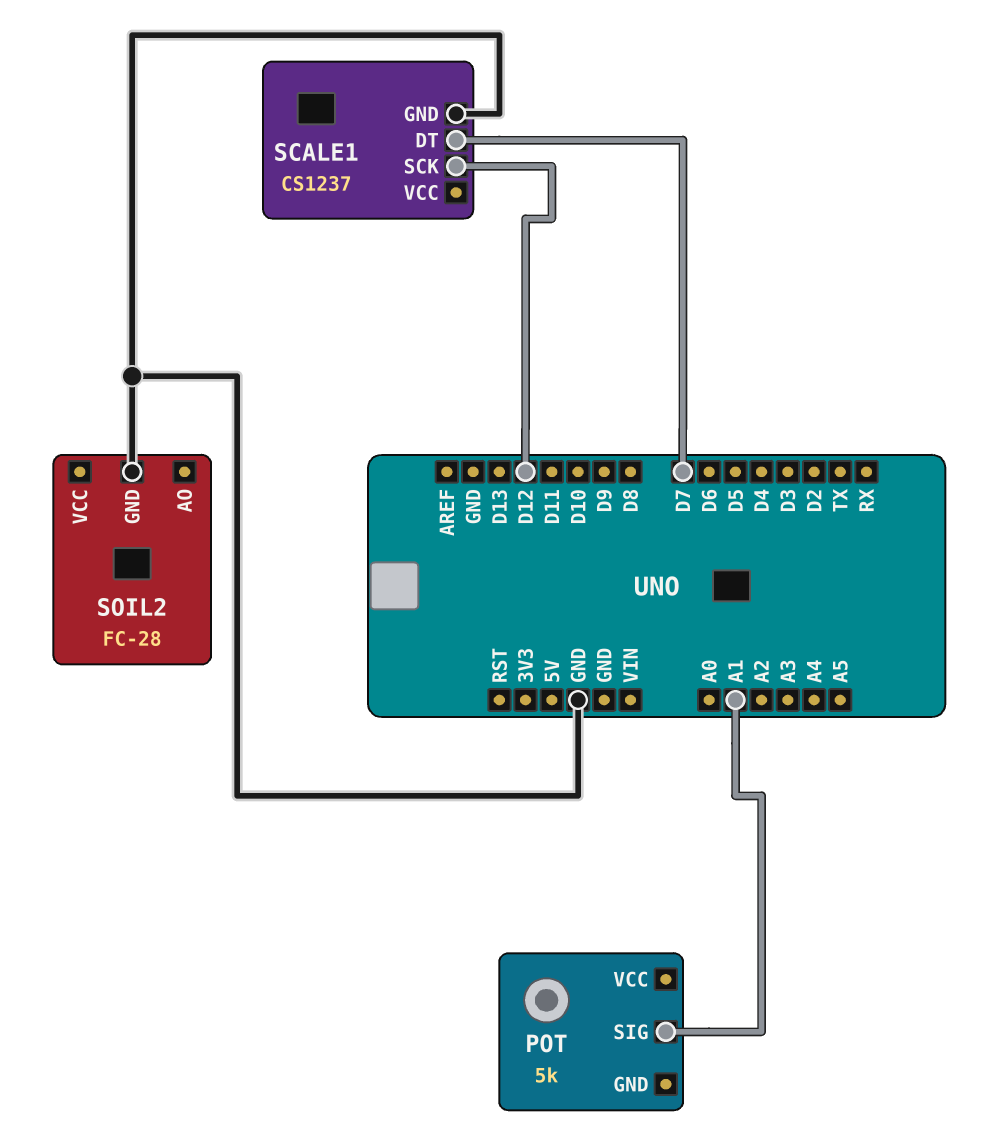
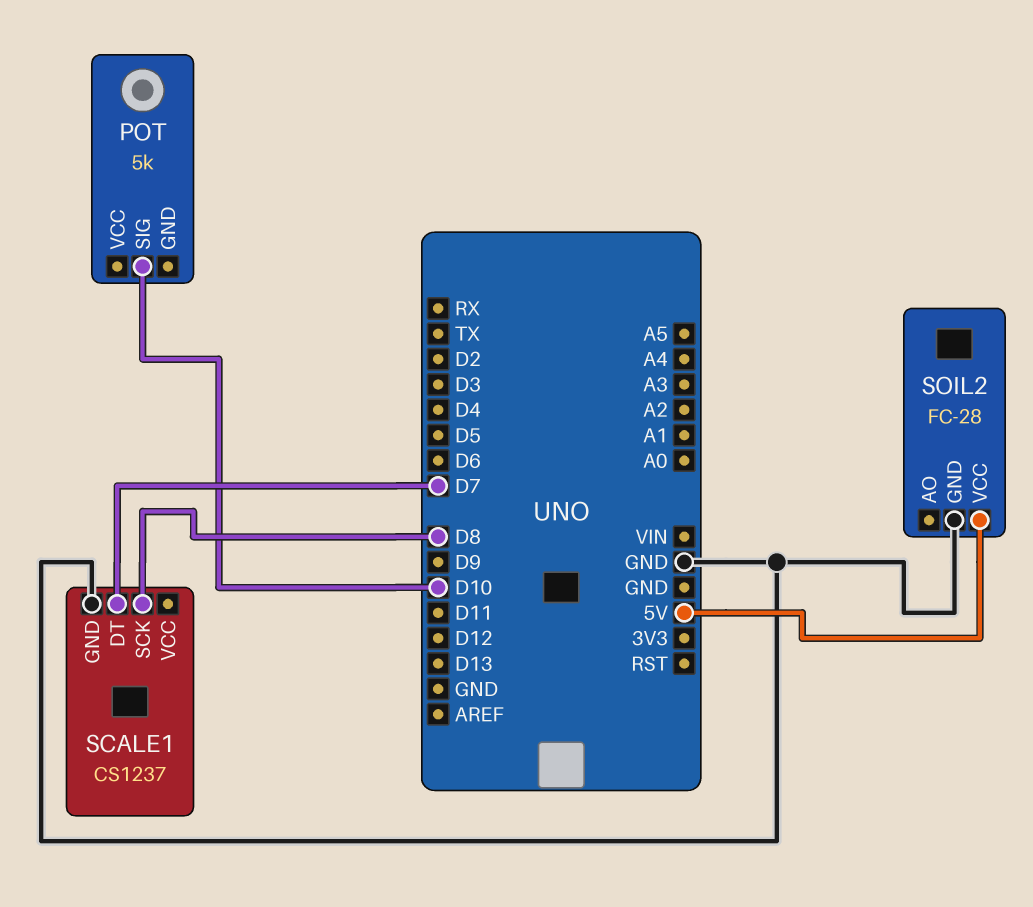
POT pin SIG: A1 -> D10
SCALE1 pin SCK: D12 -> D8
SOIL2 pin VCC: none -> 5V

